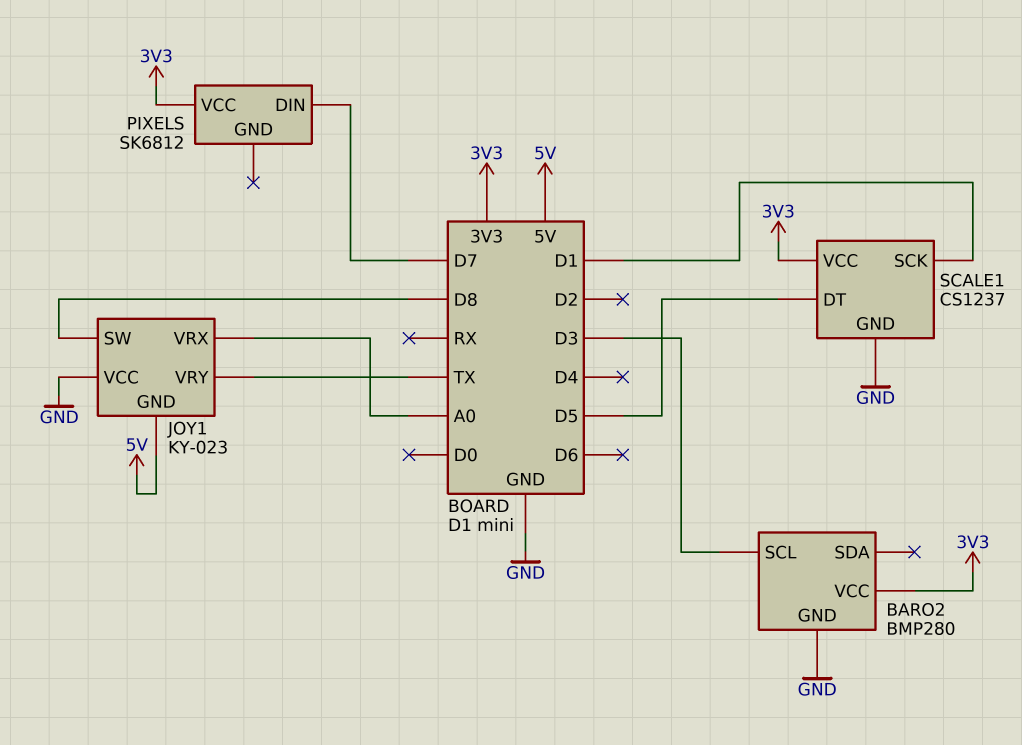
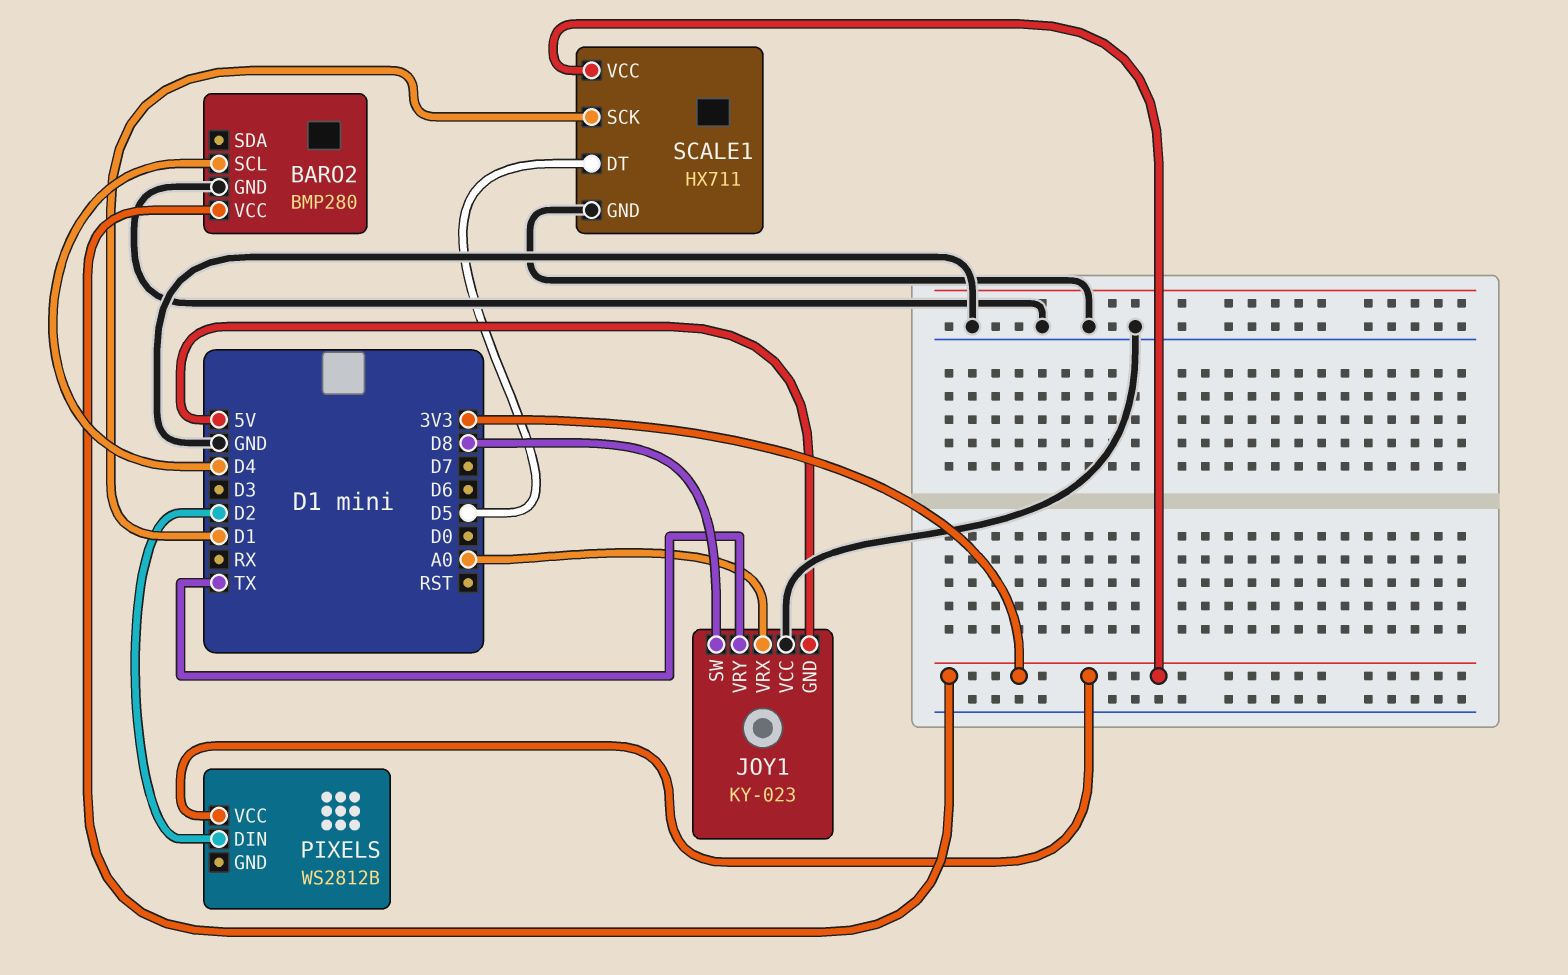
BARO2 pin SCL: D3 -> D4
PIXELS: SK6812 -> WS2812B
PIXELS pin DIN: D7 -> D2
SCALE1: CS1237 -> HX711

